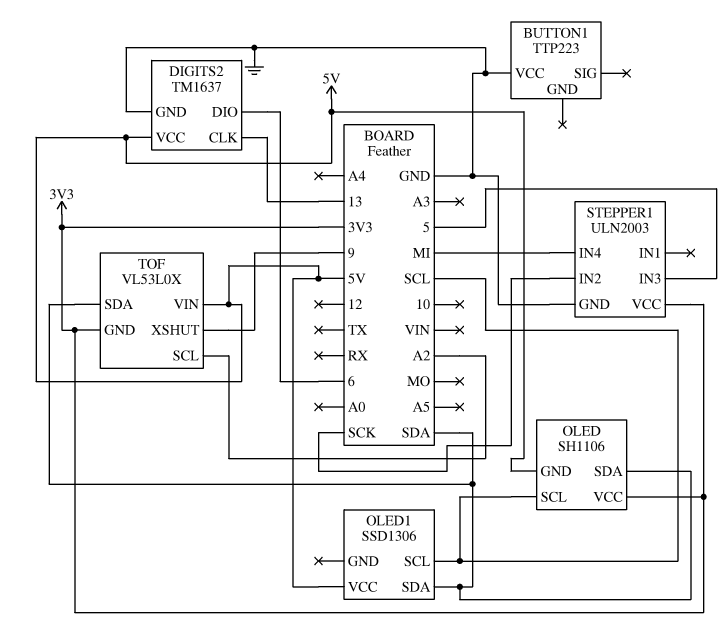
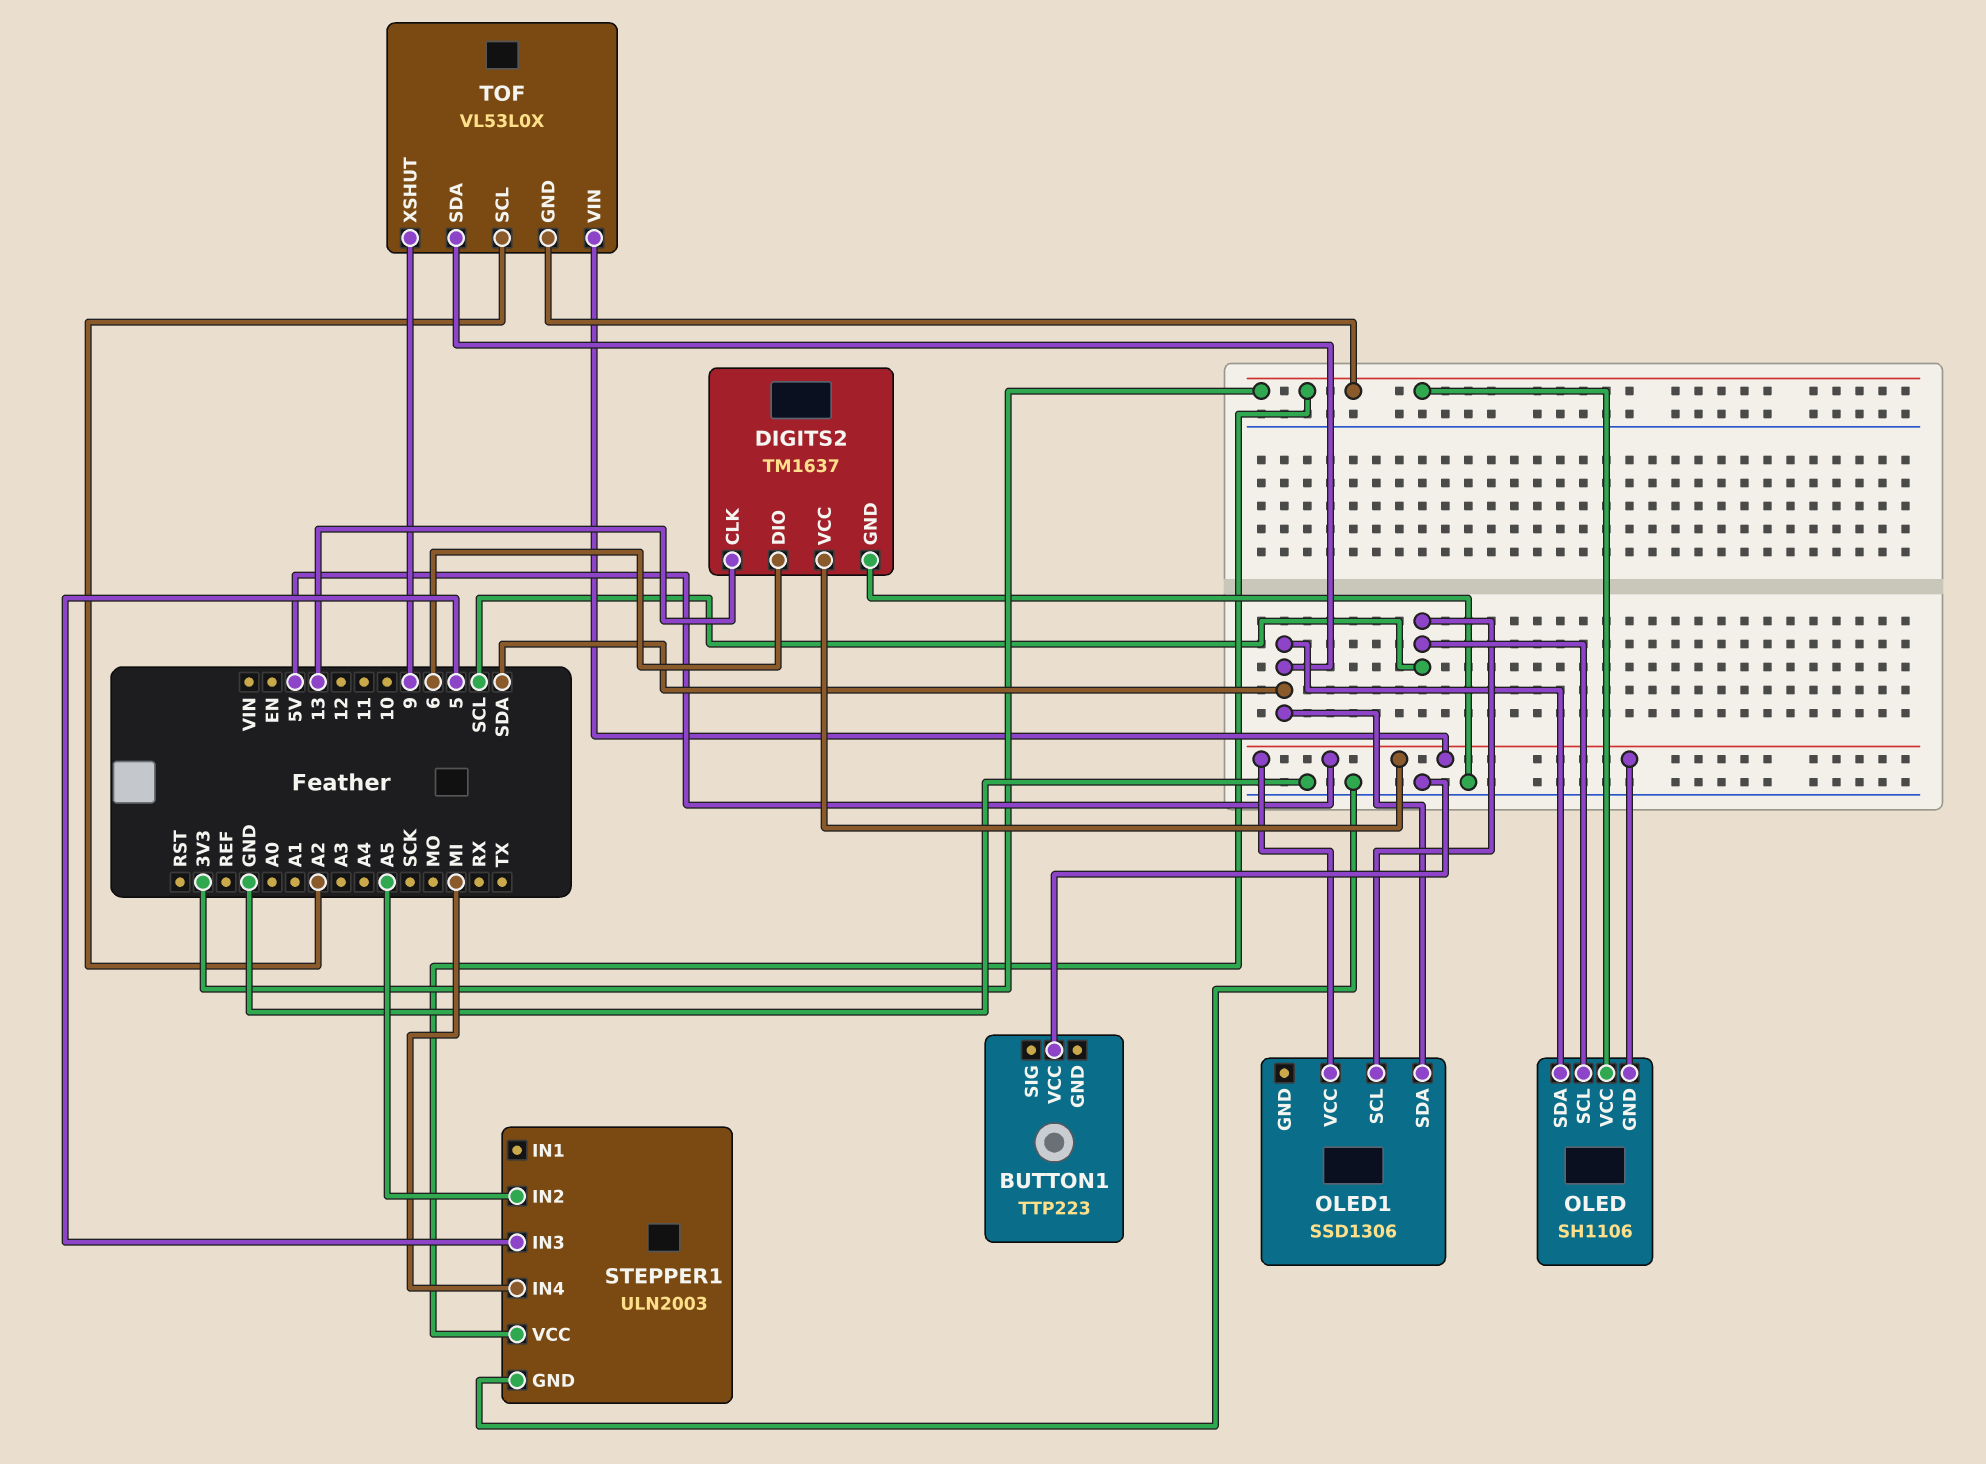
STEPPER1 pin IN2: SCK -> A5

